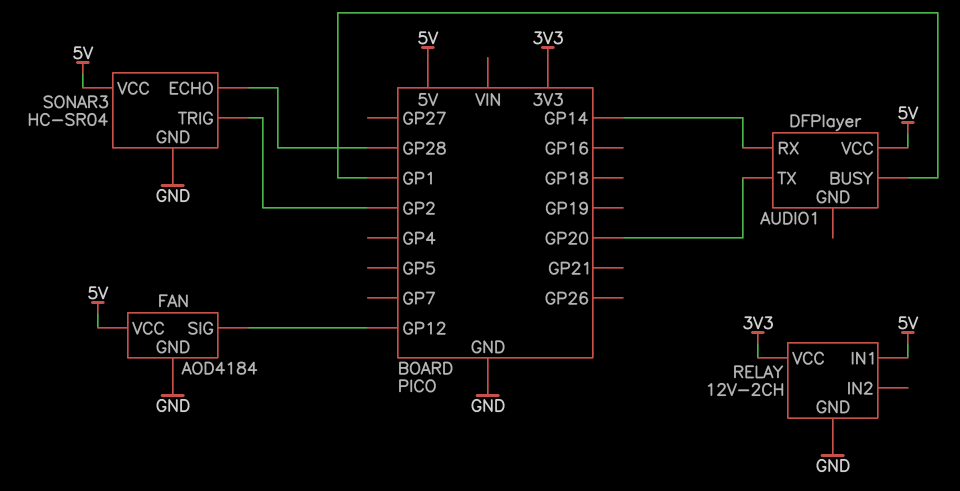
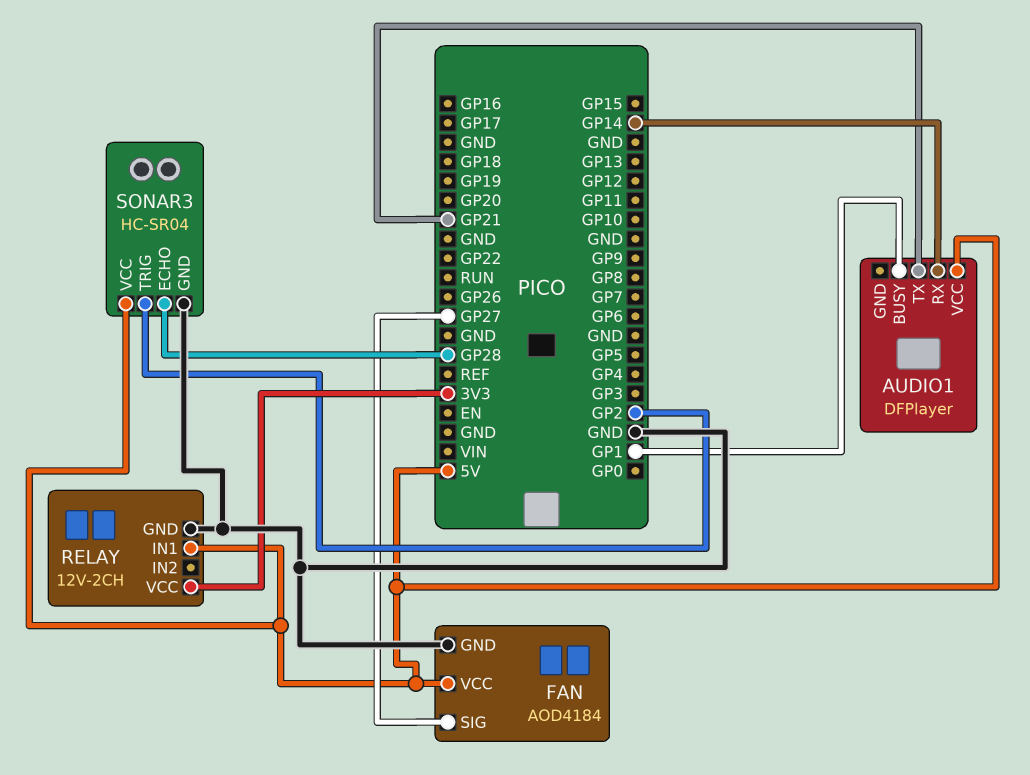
AUDIO1 pin TX: GP20 -> GP21
FAN pin SIG: GP12 -> GP27

